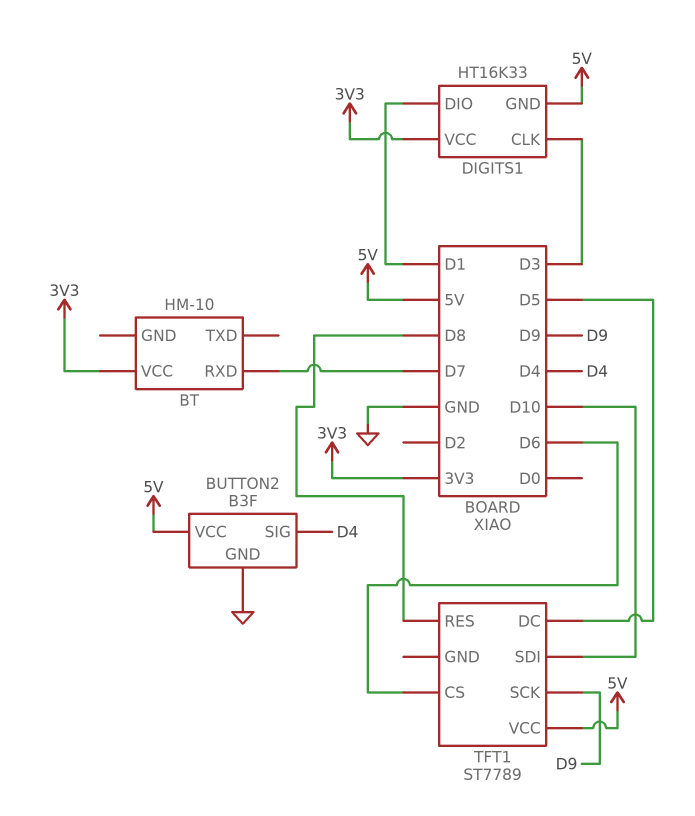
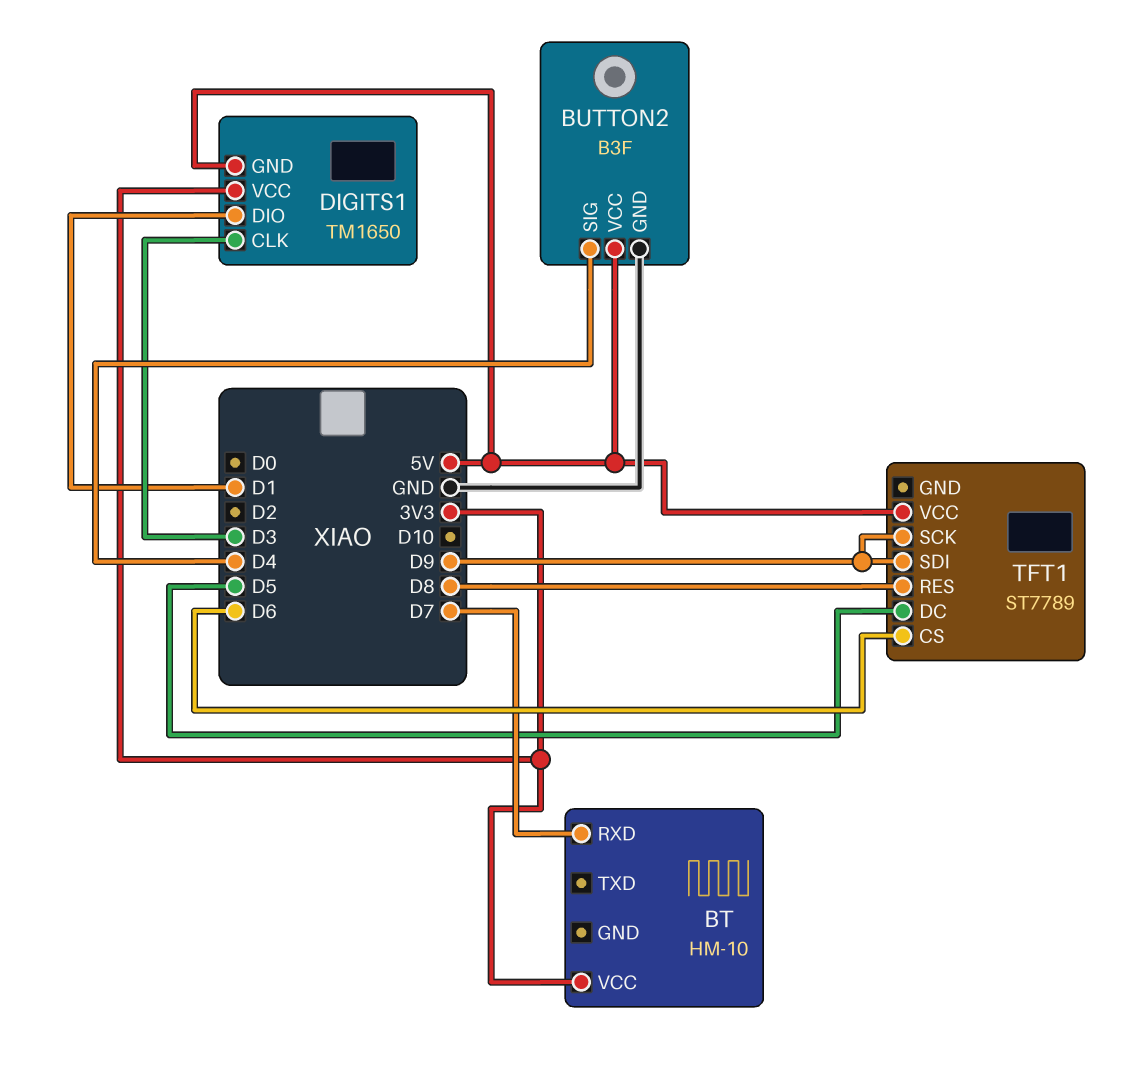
DIGITS1: HT16K33 -> TM1650
TFT1 pin SDI: D10 -> D9

